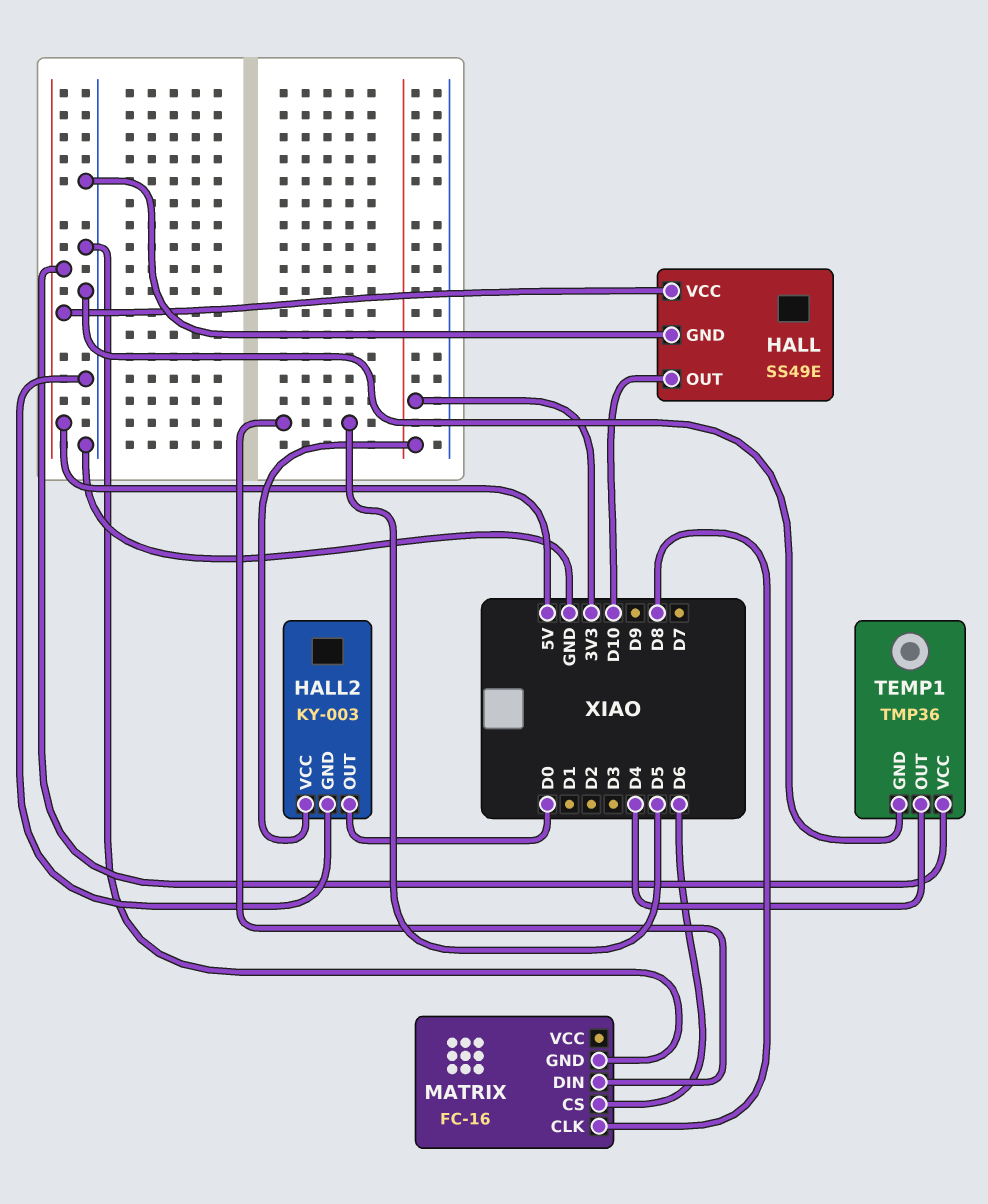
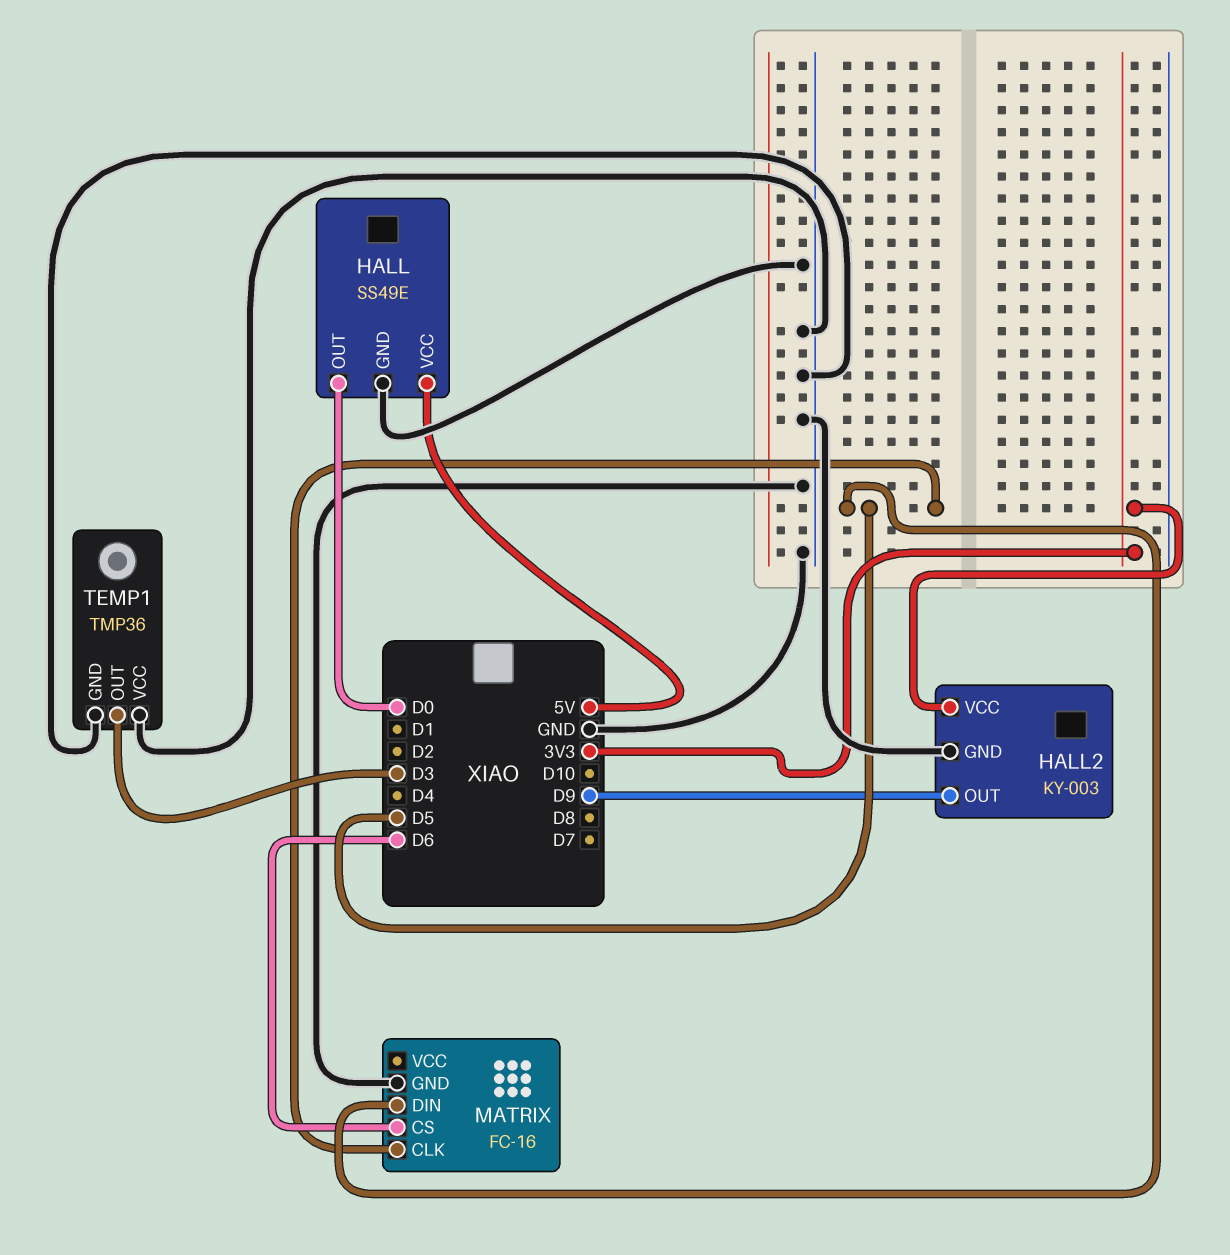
HALL pin OUT: D10 -> D0
HALL2 pin OUT: D0 -> D9
MATRIX pin CLK: D8 -> D5
TEMP1 pin OUT: D4 -> D3
TEMP1 pin VCC: 5V -> GND

